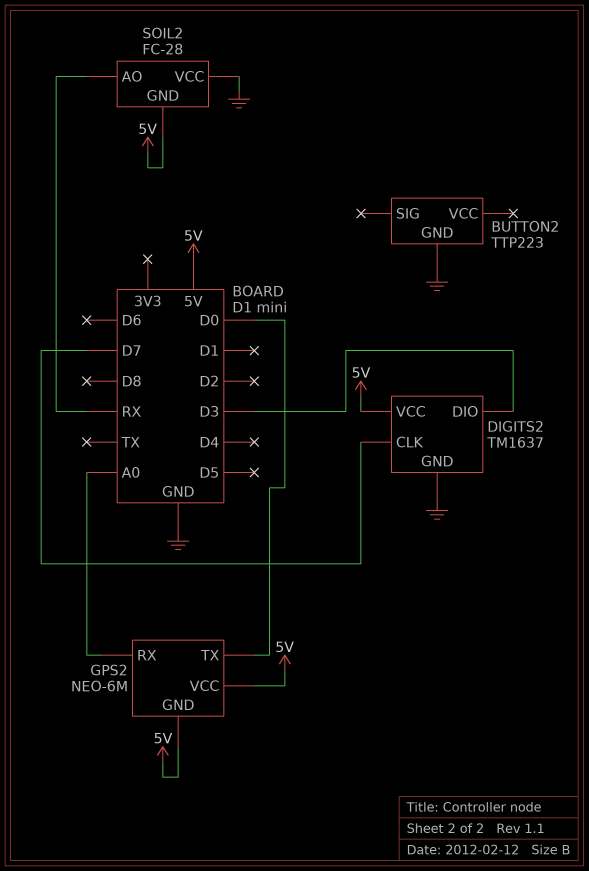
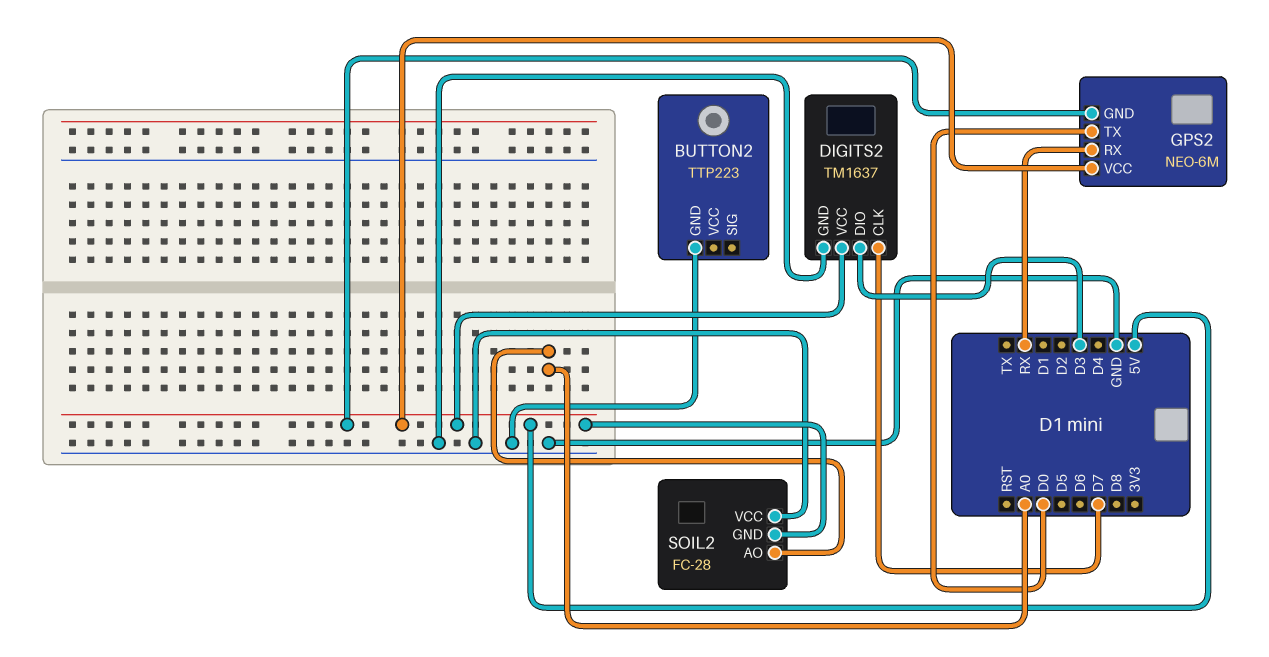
GPS2 pin RX: A0 -> RX
SOIL2 pin AO: RX -> A0

